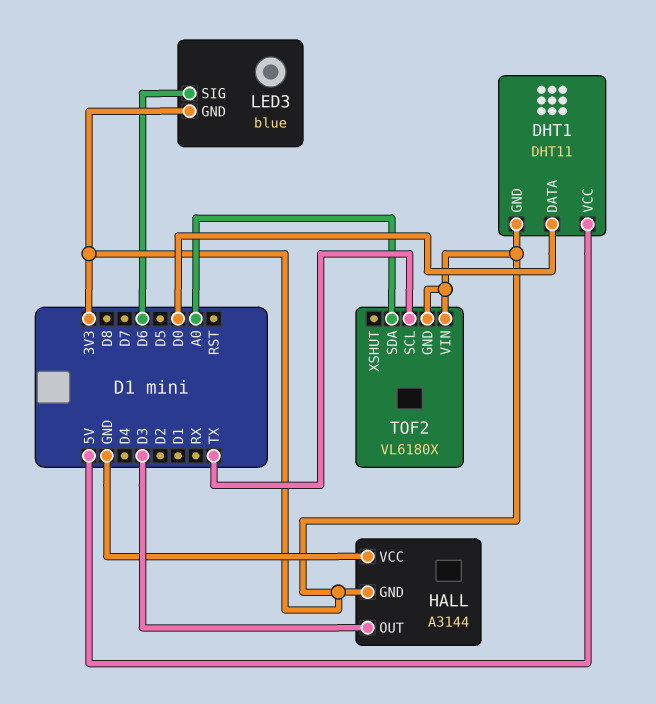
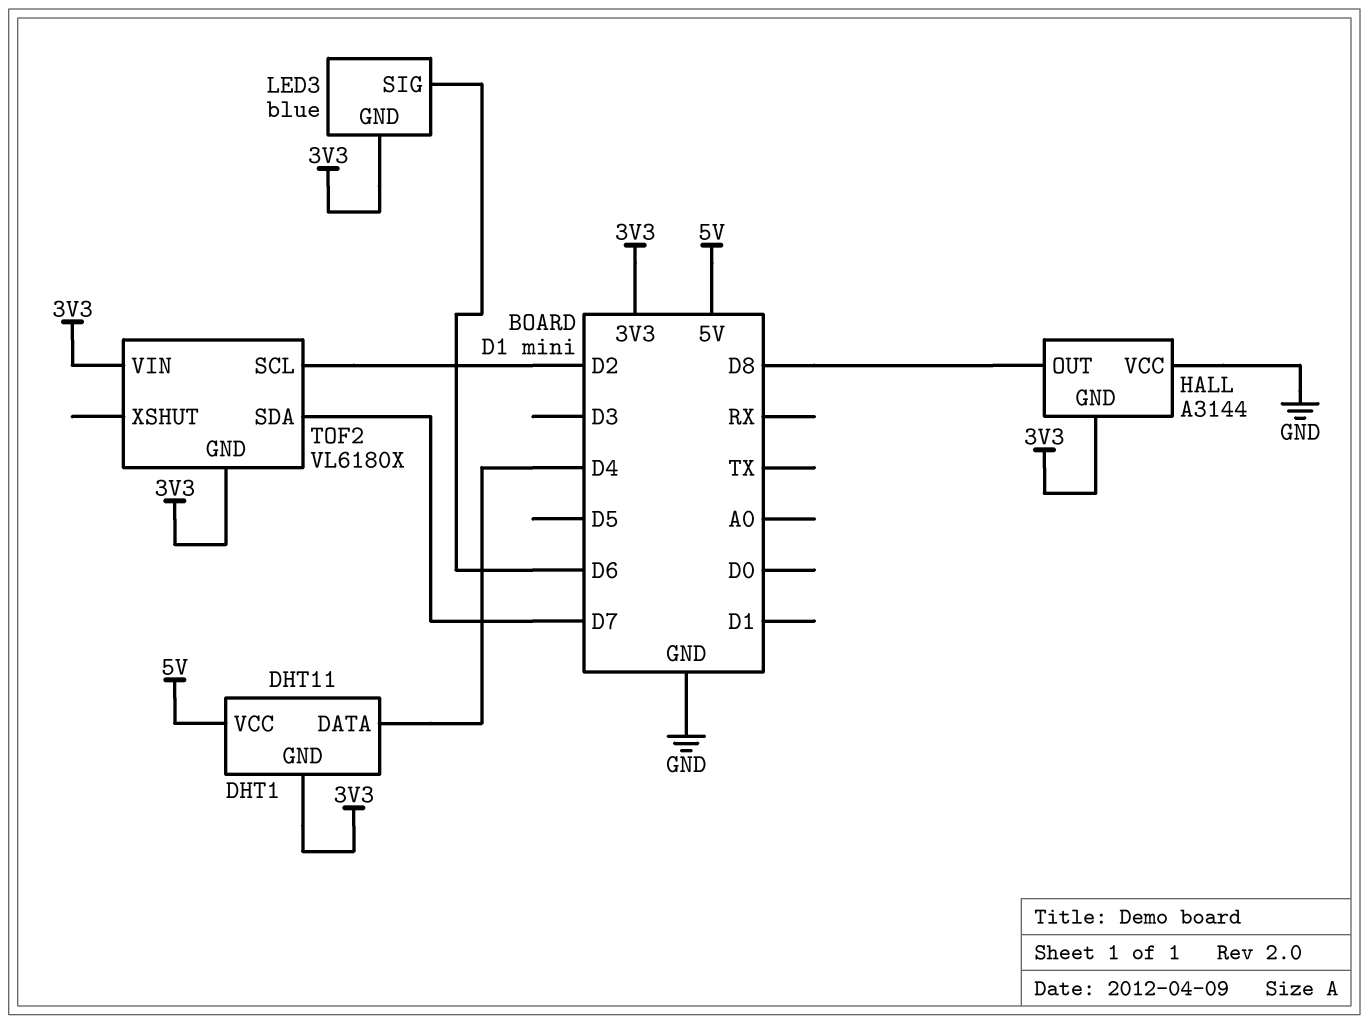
DHT1 pin DATA: D0 -> D4
HALL pin OUT: D3 -> D8
TOF2 pin SCL: TX -> D2
TOF2 pin SDA: A0 -> D7

